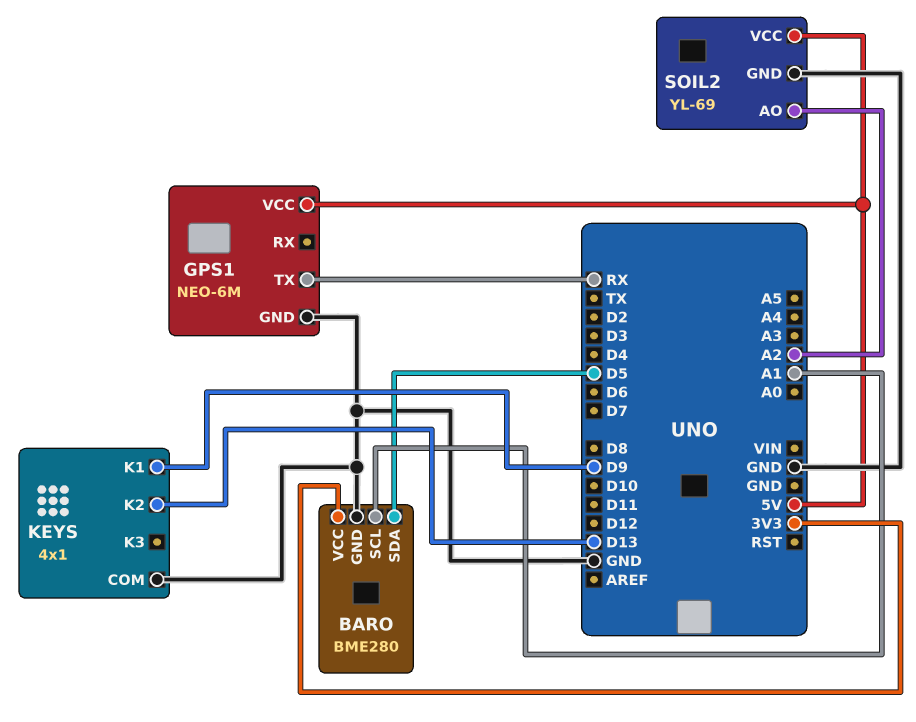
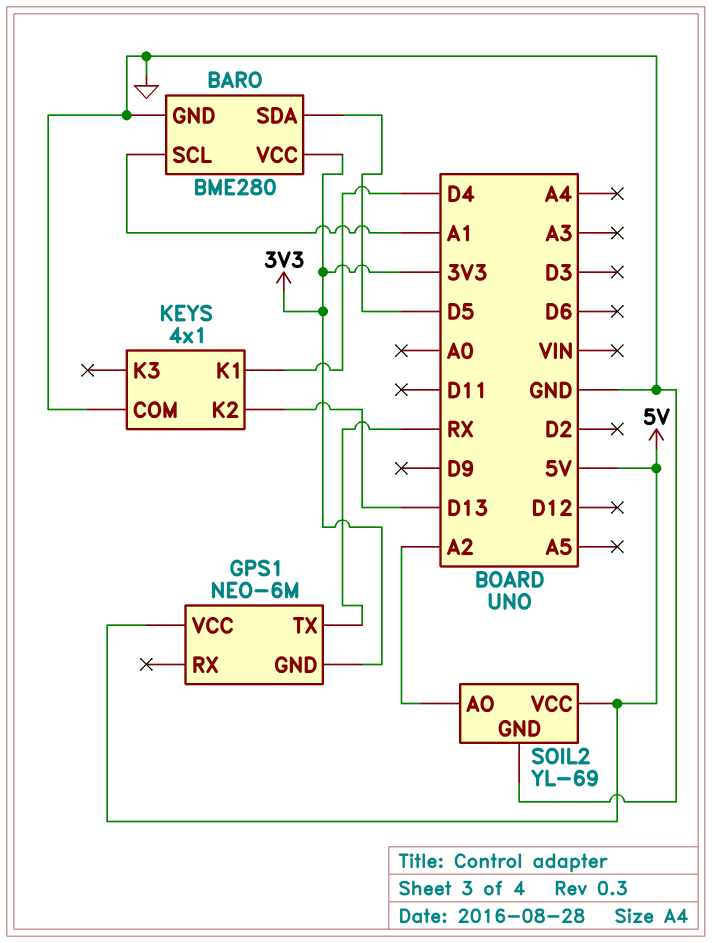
GPS1 pin GND: GND -> 3V3
KEYS pin K1: D9 -> D4

